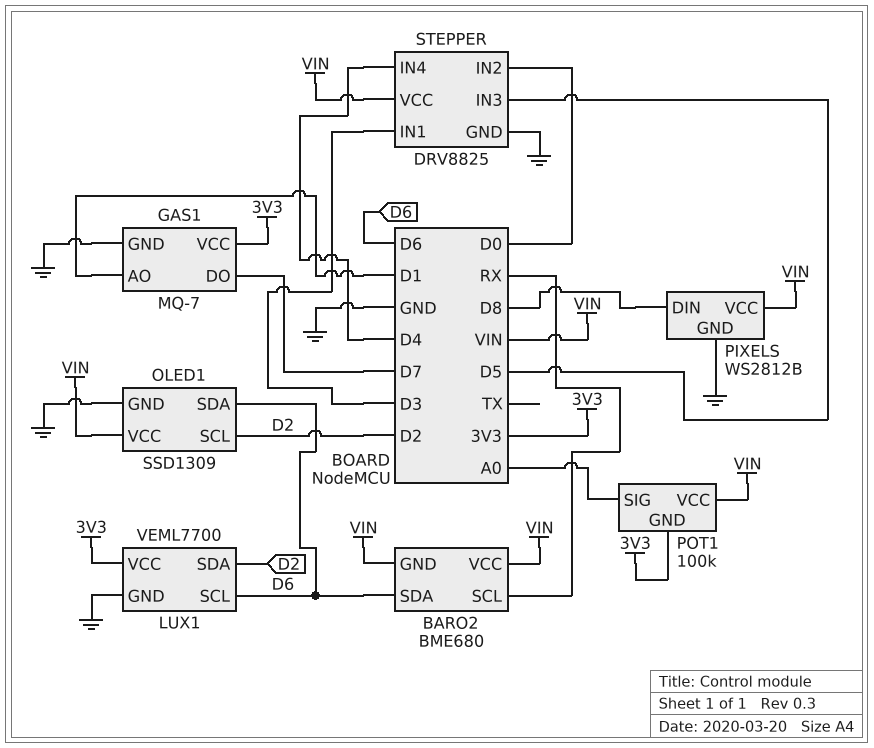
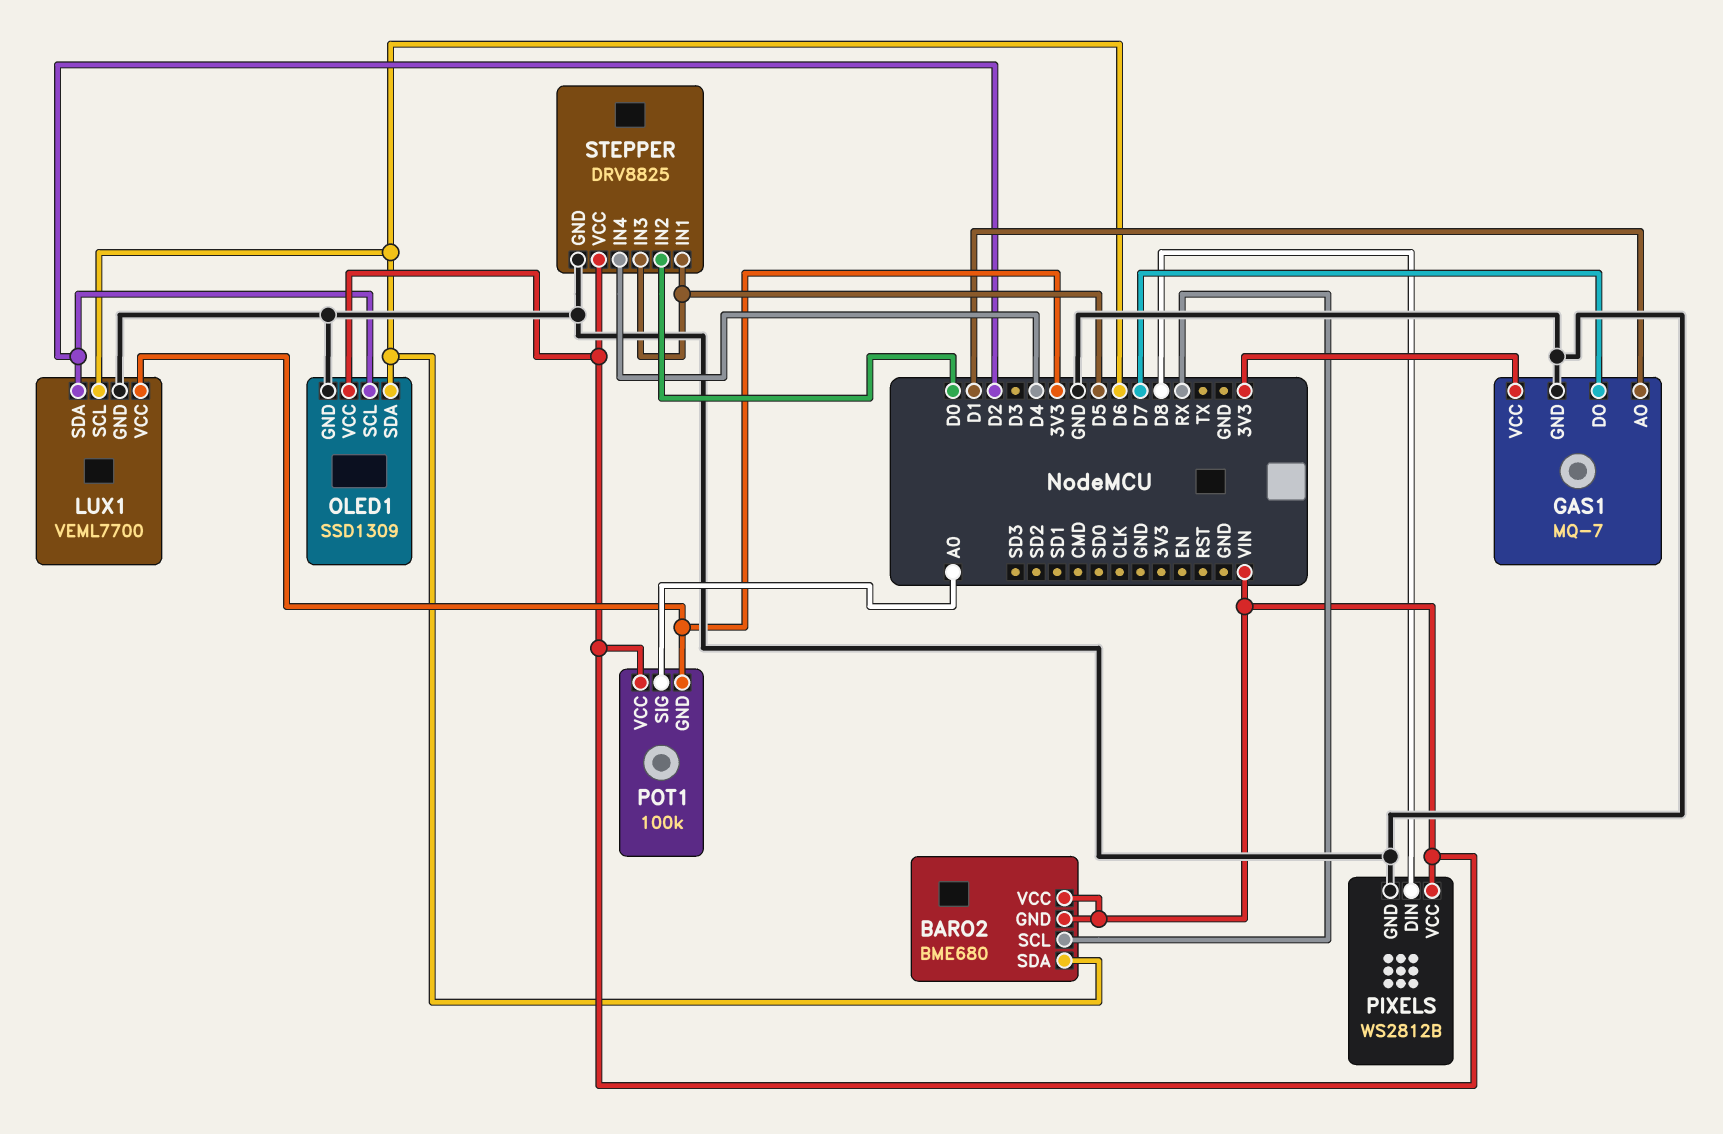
STEPPER pin IN1: D3 -> D5

